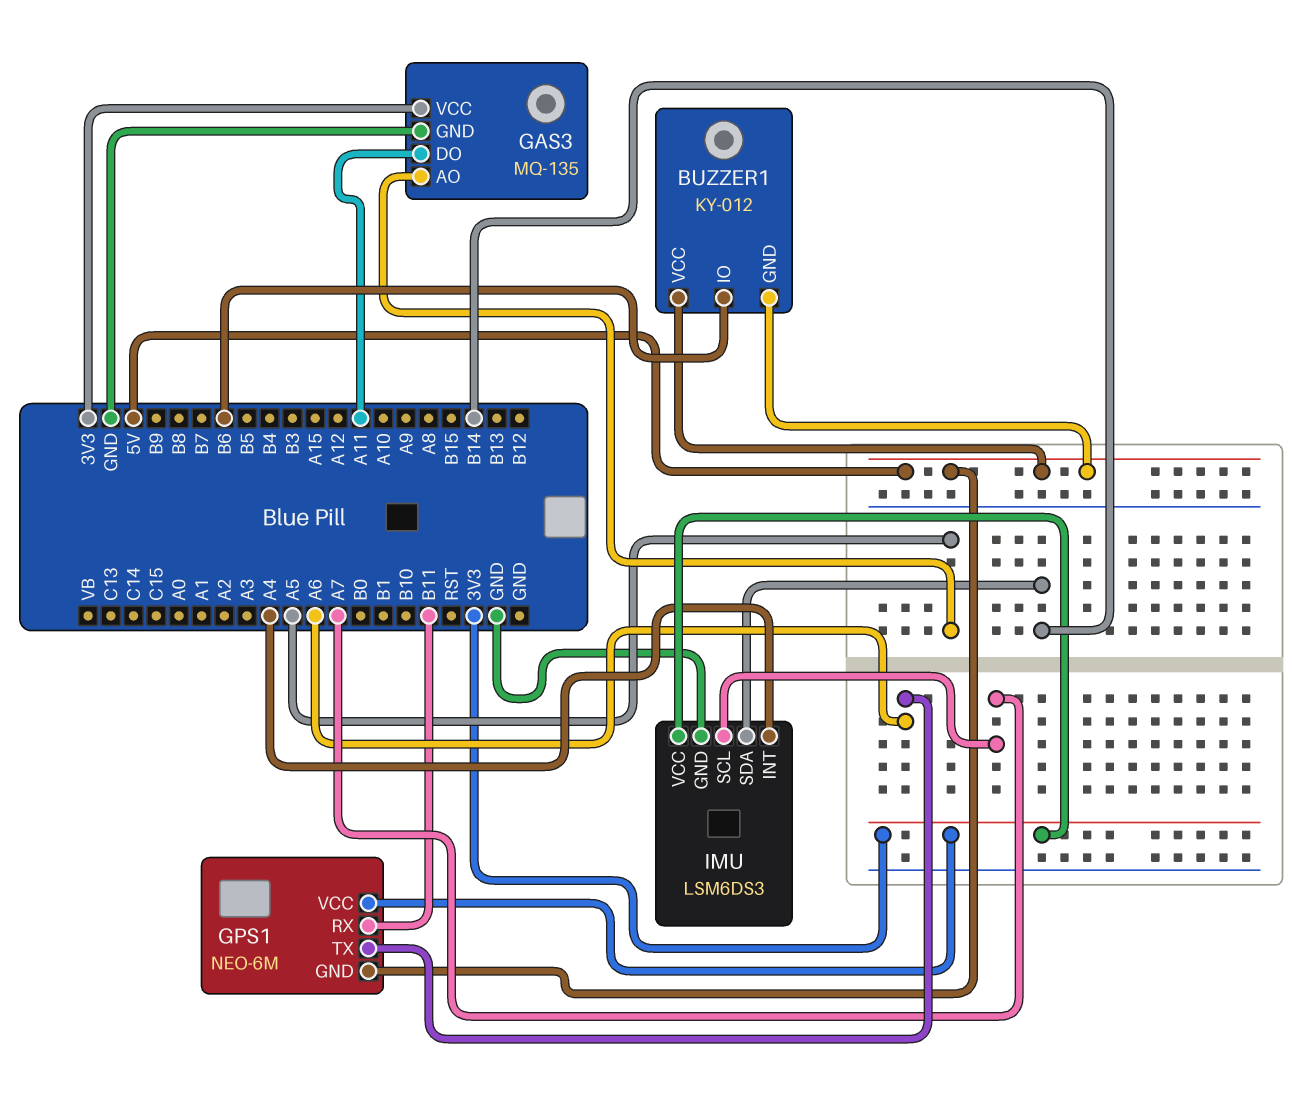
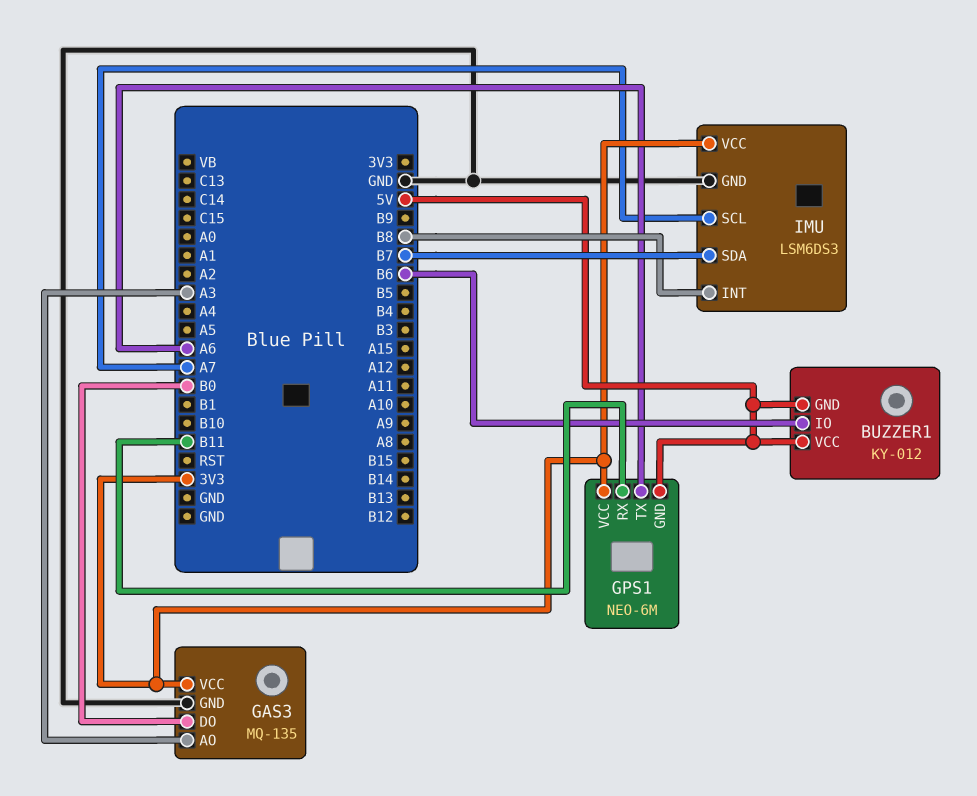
GAS3 pin AO: A5 -> A3
GAS3 pin DO: A11 -> B0
IMU pin INT: A4 -> B8
IMU pin SDA: B14 -> B7

